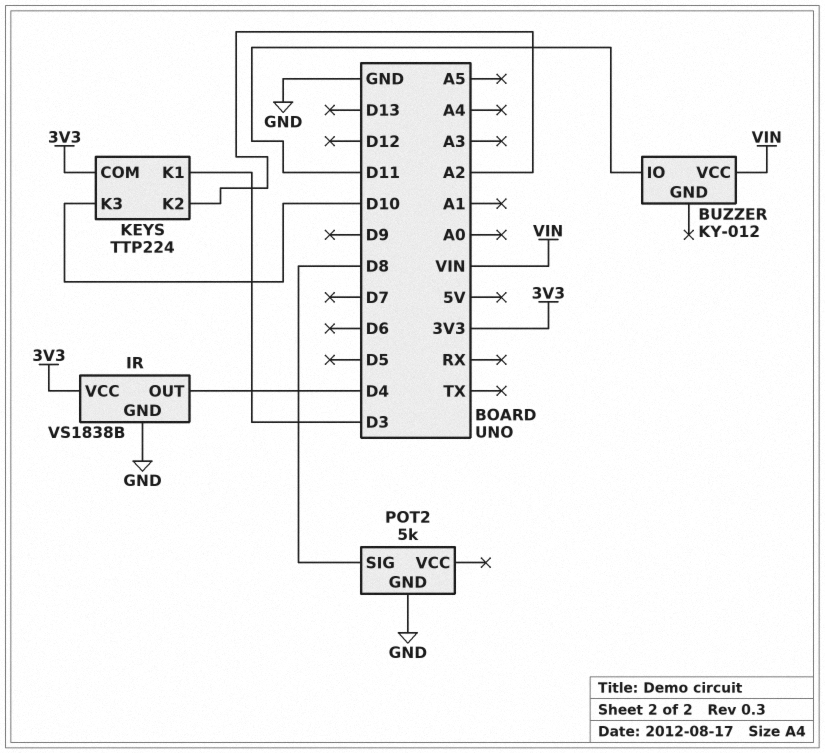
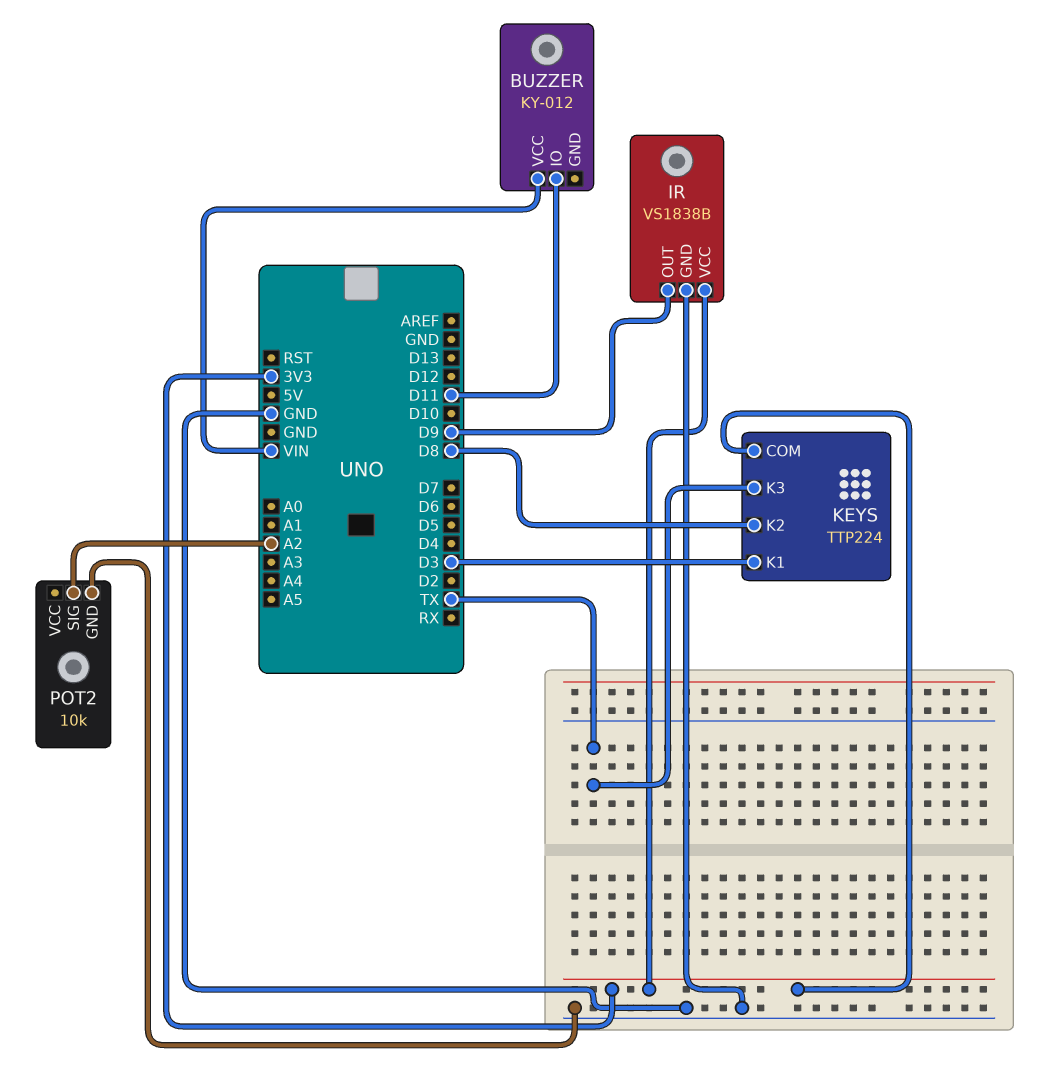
IR pin OUT: D4 -> D9
KEYS pin K2: A2 -> D8
KEYS pin K3: D10 -> TX
POT2: 5k -> 10k
POT2 pin SIG: D8 -> A2

